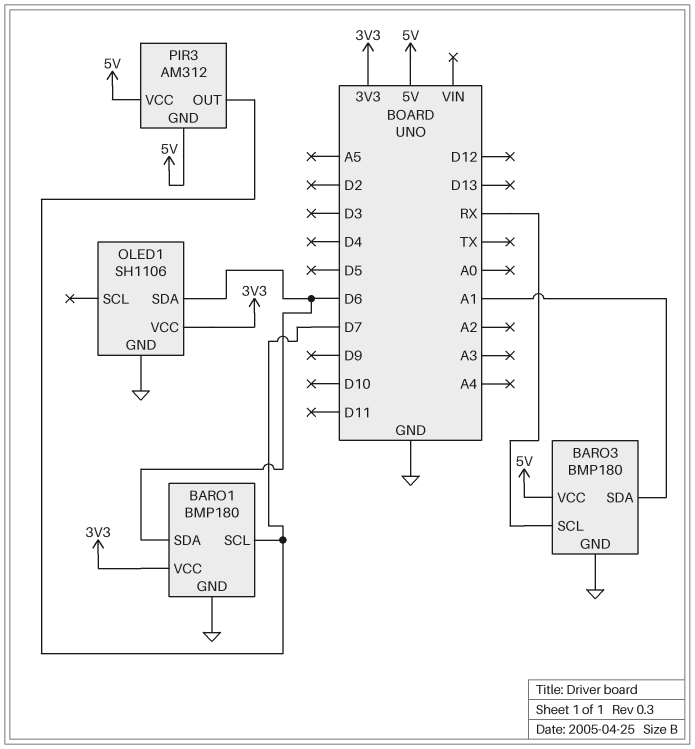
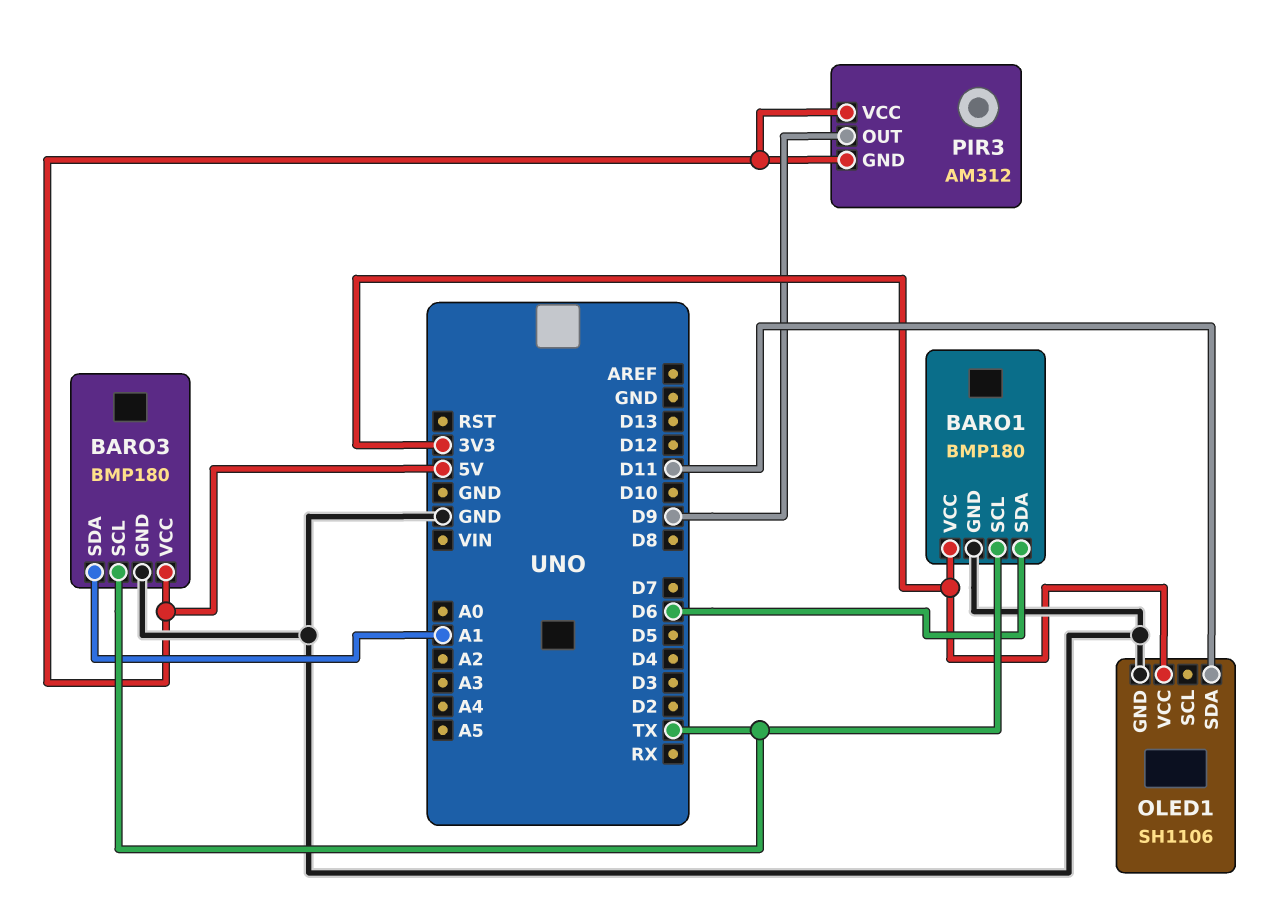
BARO1 pin SCL: D7 -> TX
BARO3 pin SCL: RX -> TX
OLED1 pin SDA: D6 -> D11
PIR3 pin OUT: D7 -> D9

